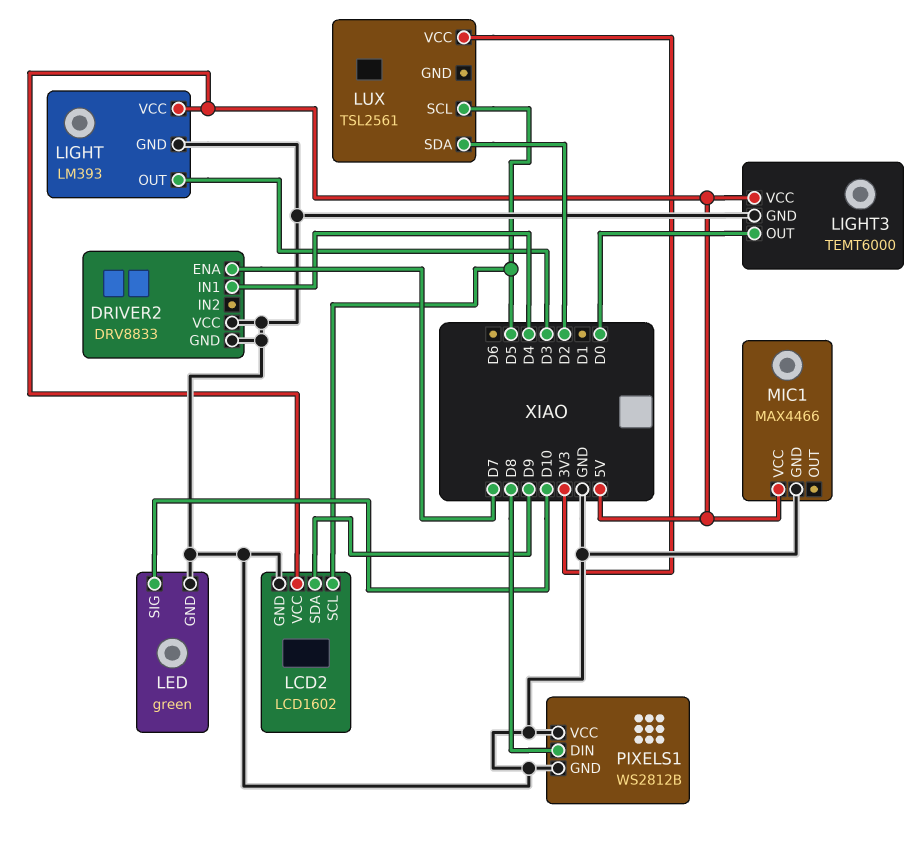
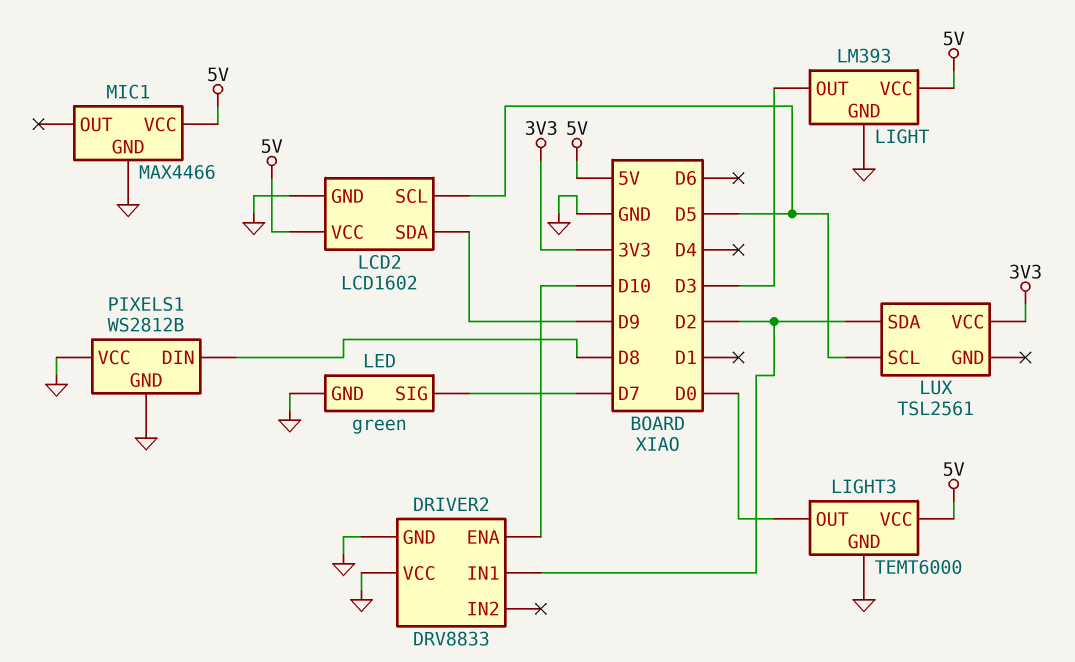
DRIVER2 pin ENA: D7 -> D10
DRIVER2 pin IN1: D4 -> D2
LED pin SIG: D10 -> D7

